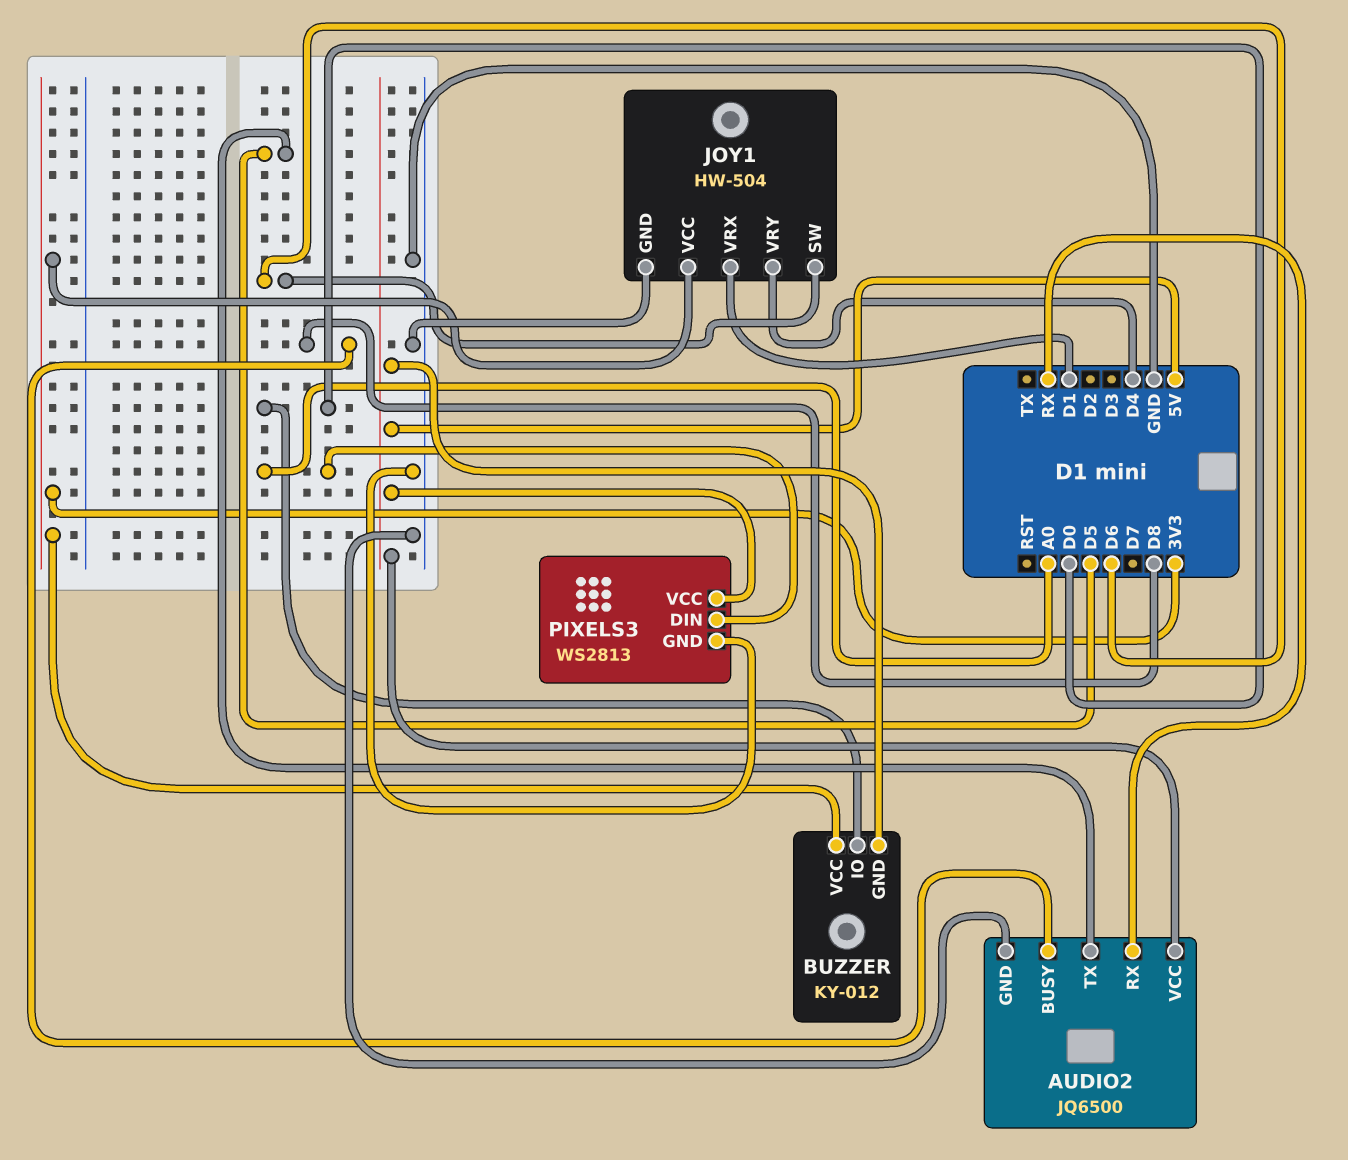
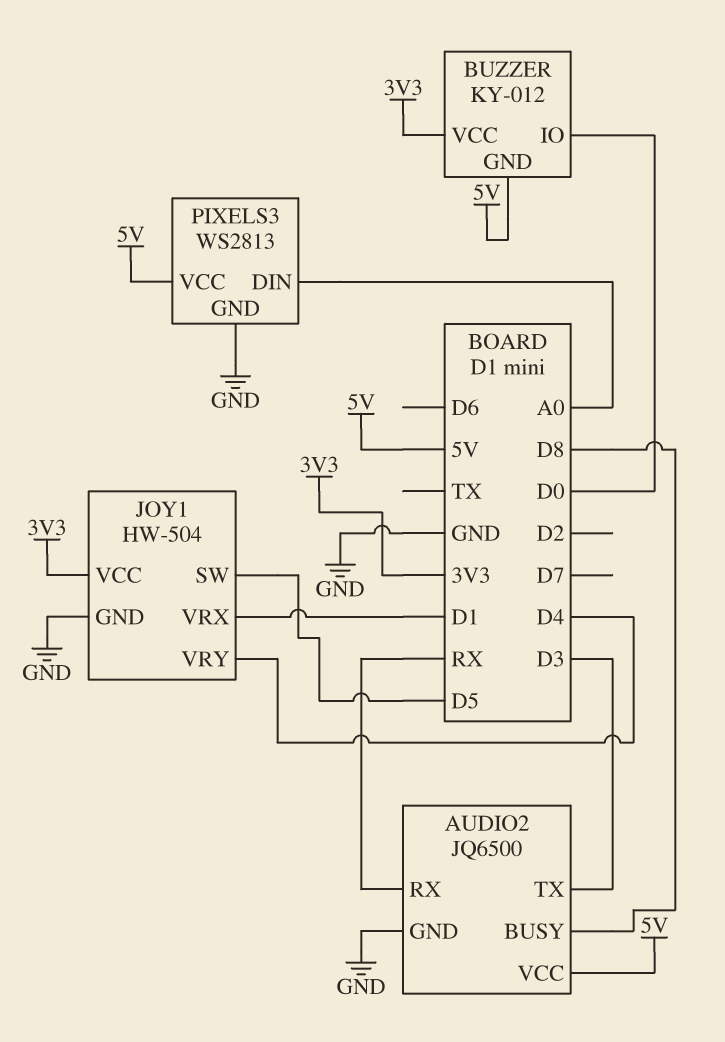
AUDIO2 pin TX: D5 -> D3
JOY1 pin SW: D6 -> D5

